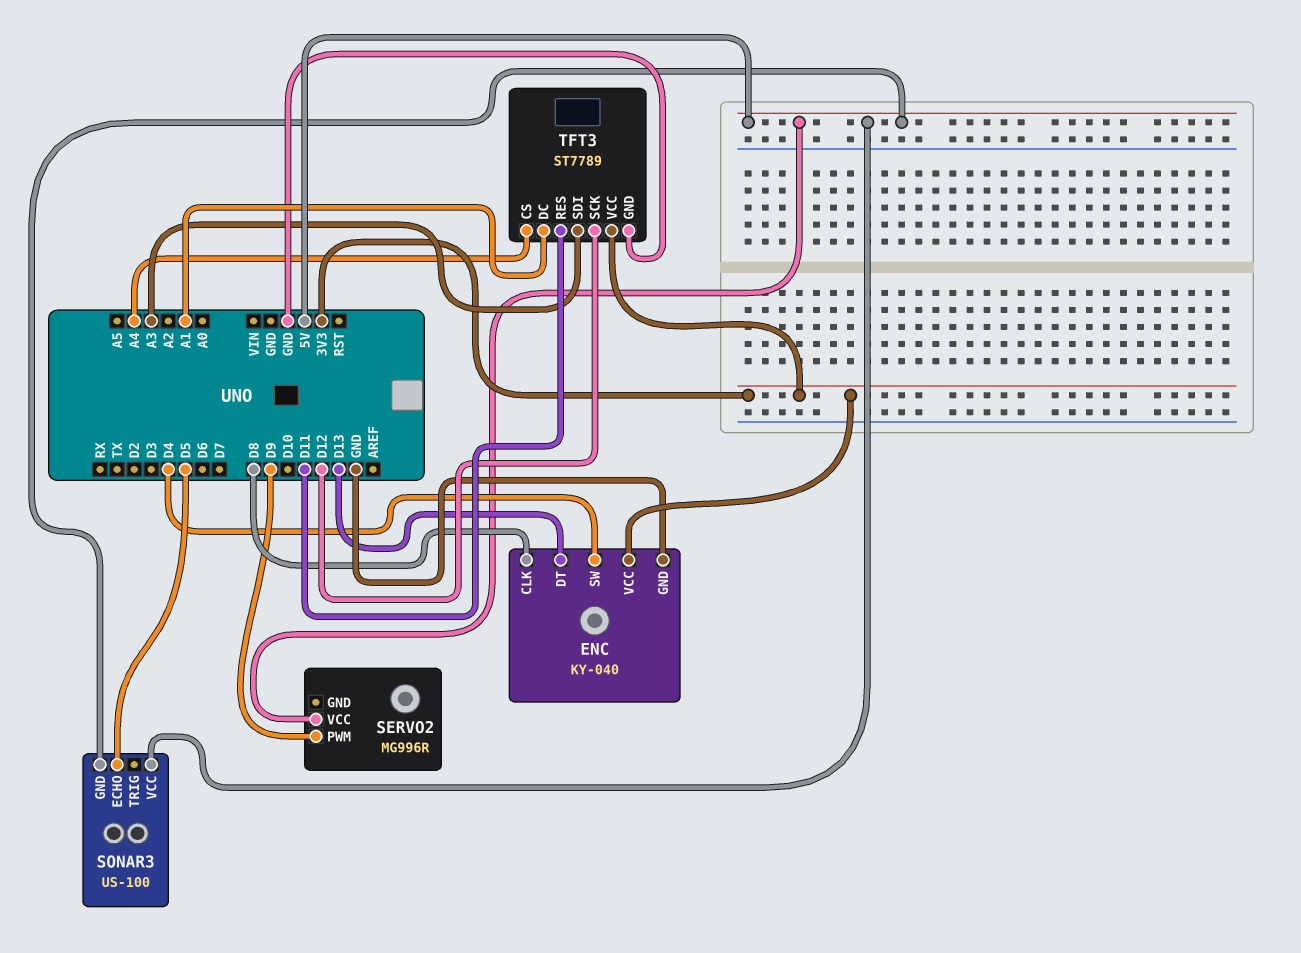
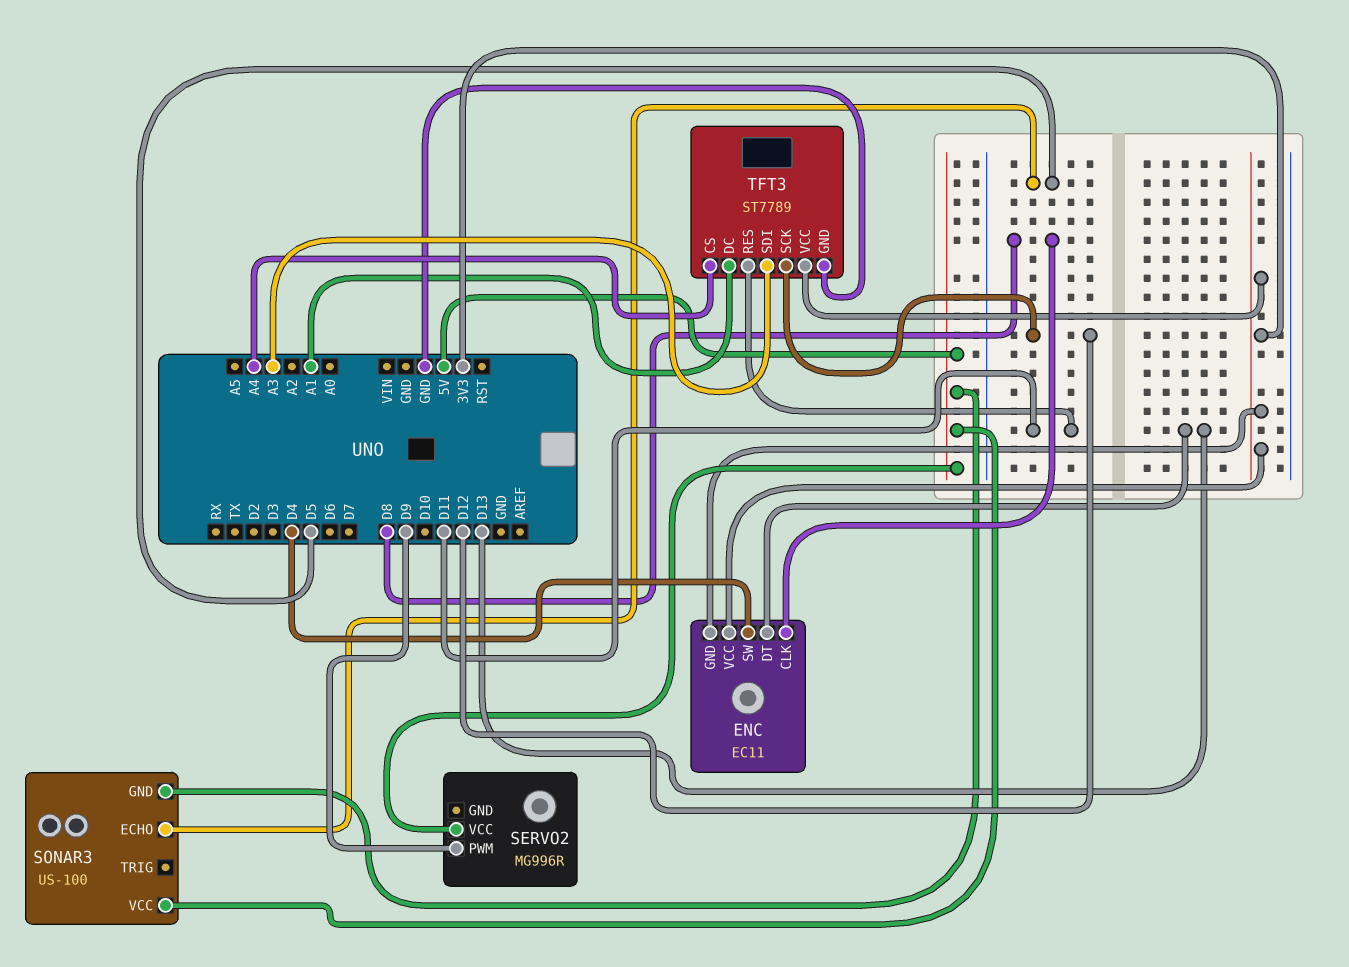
ENC: KY-040 -> EC11
ENC pin GND: GND -> 3V3

